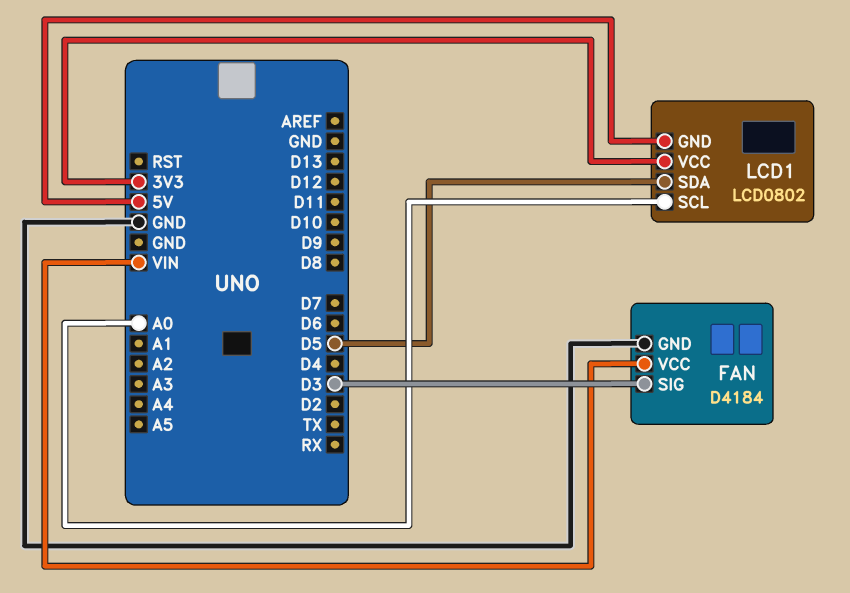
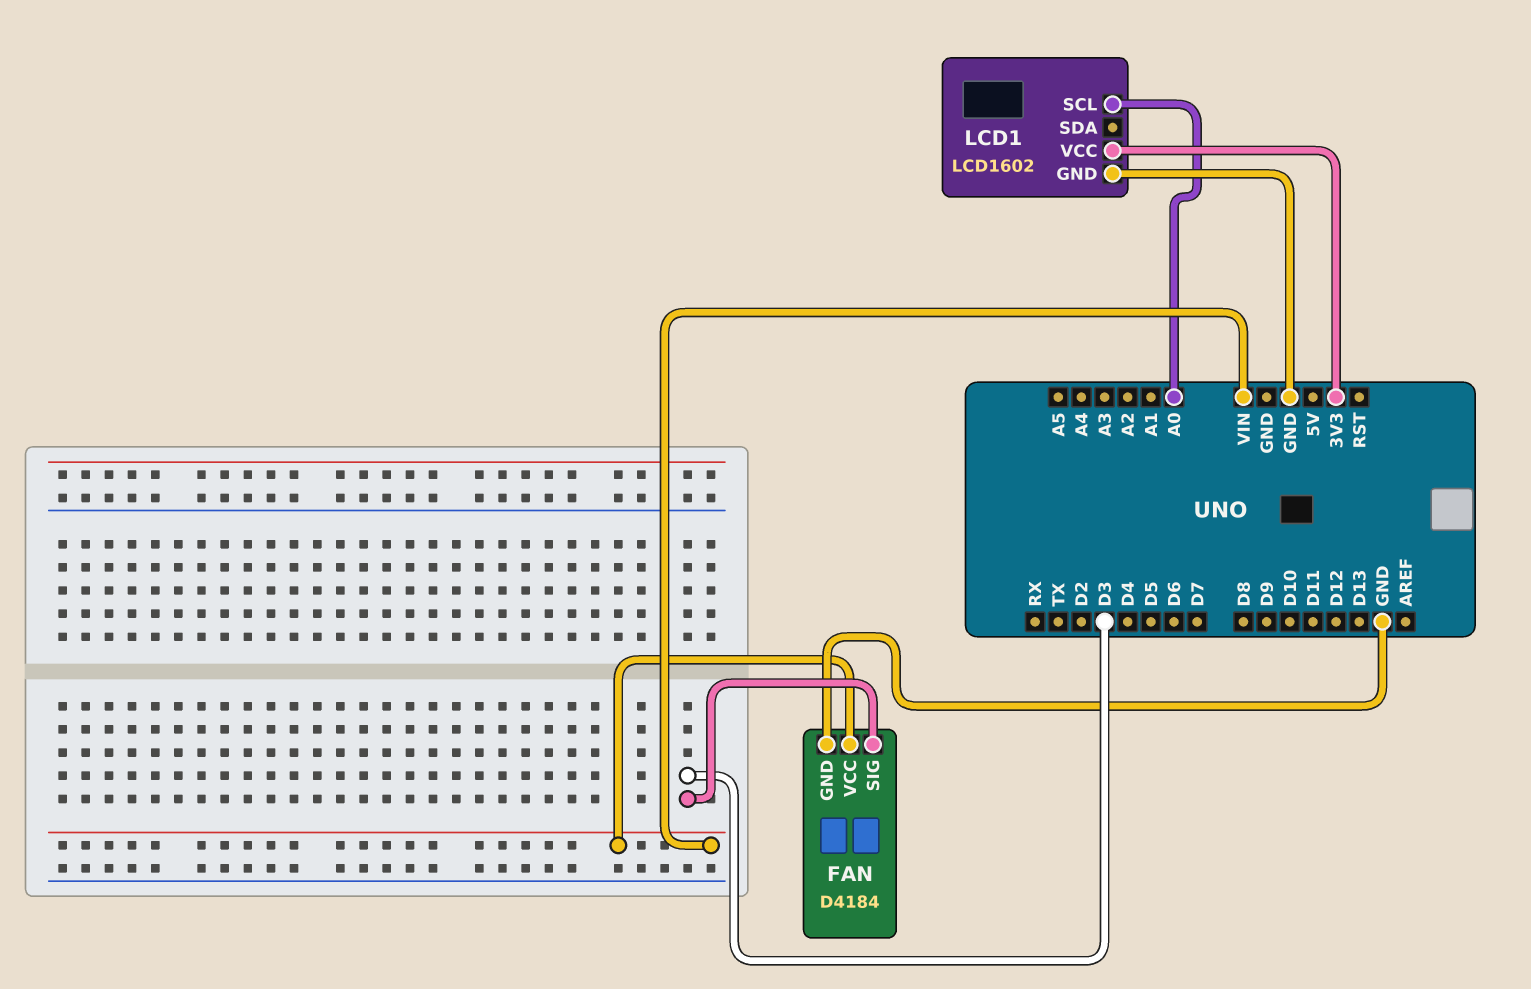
LCD1: LCD0802 -> LCD1602
LCD1 pin GND: 5V -> GND
LCD1 pin SDA: D5 -> none

